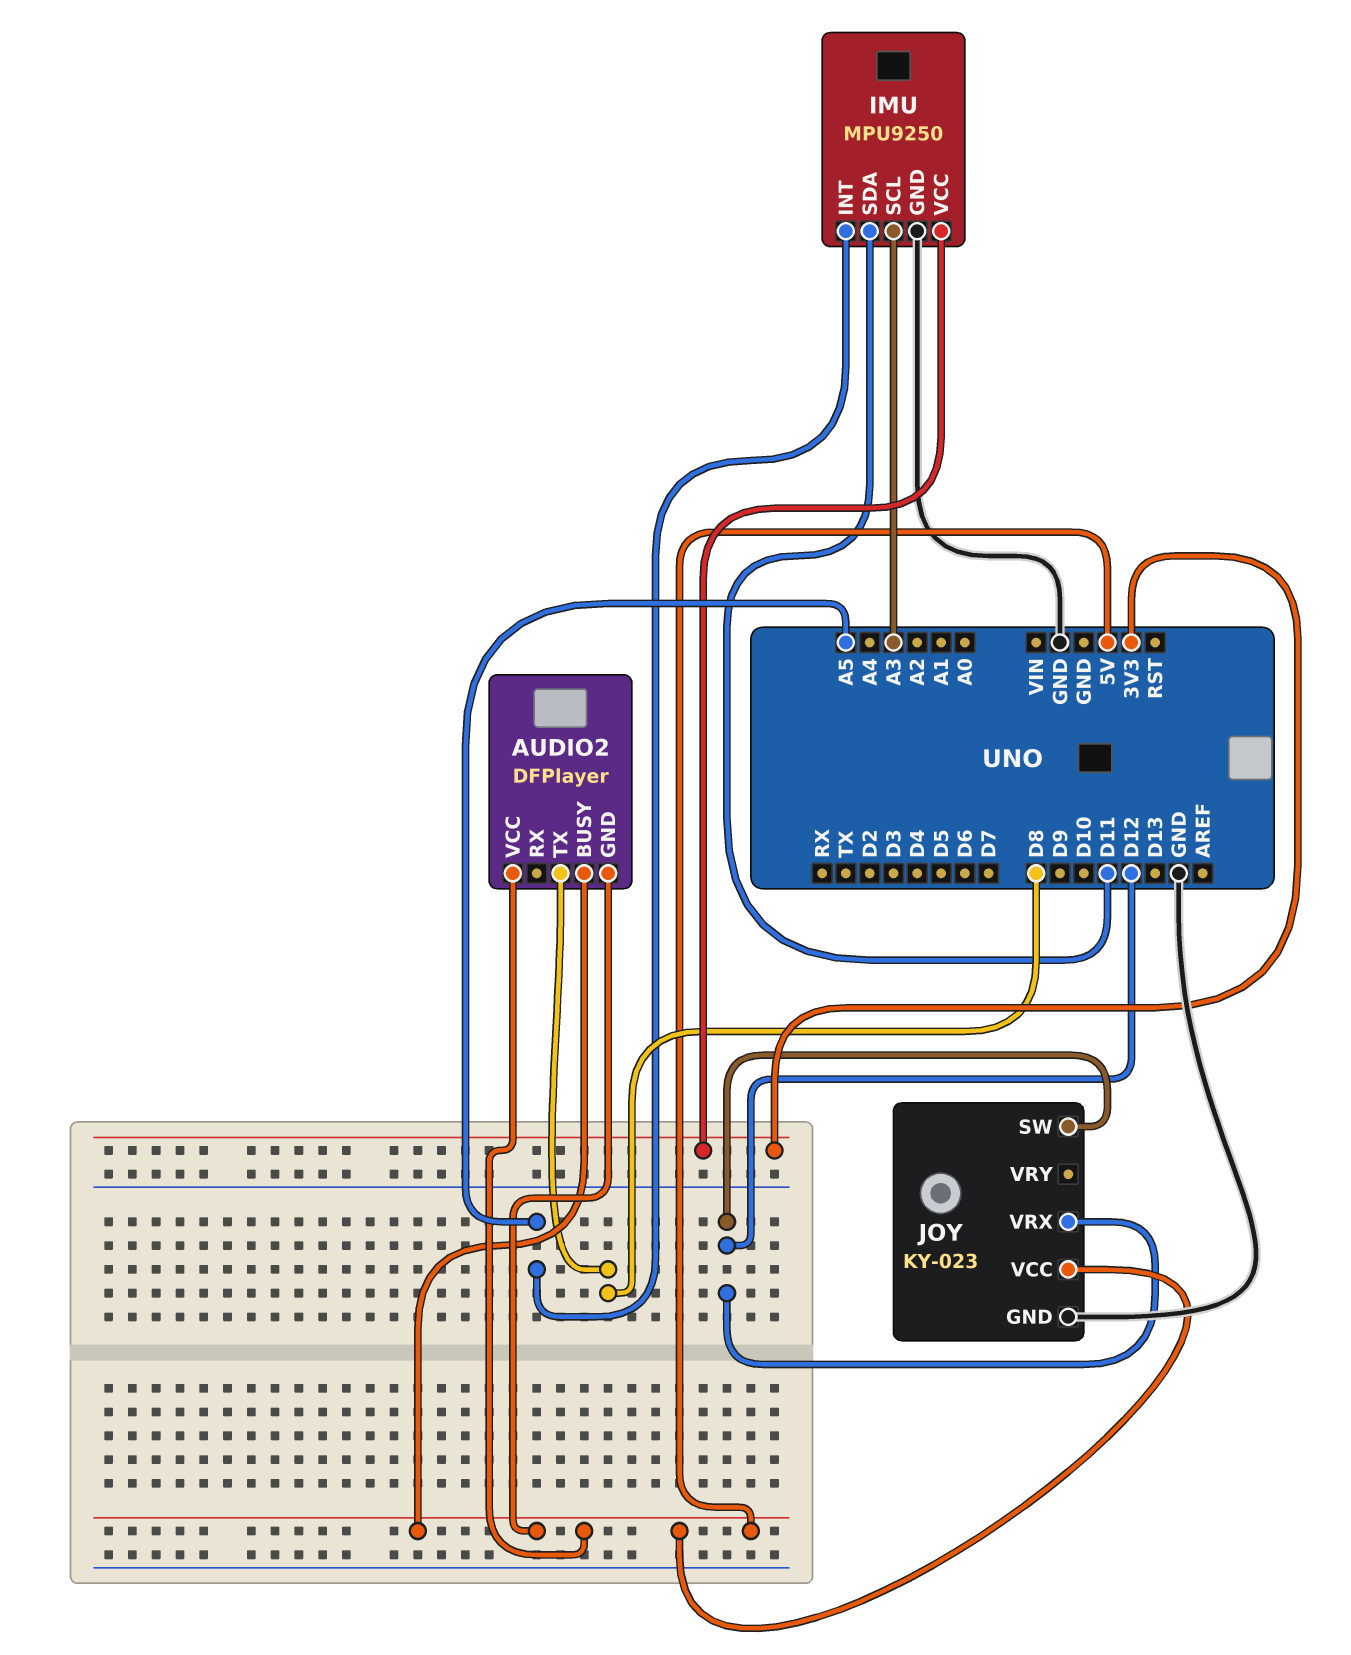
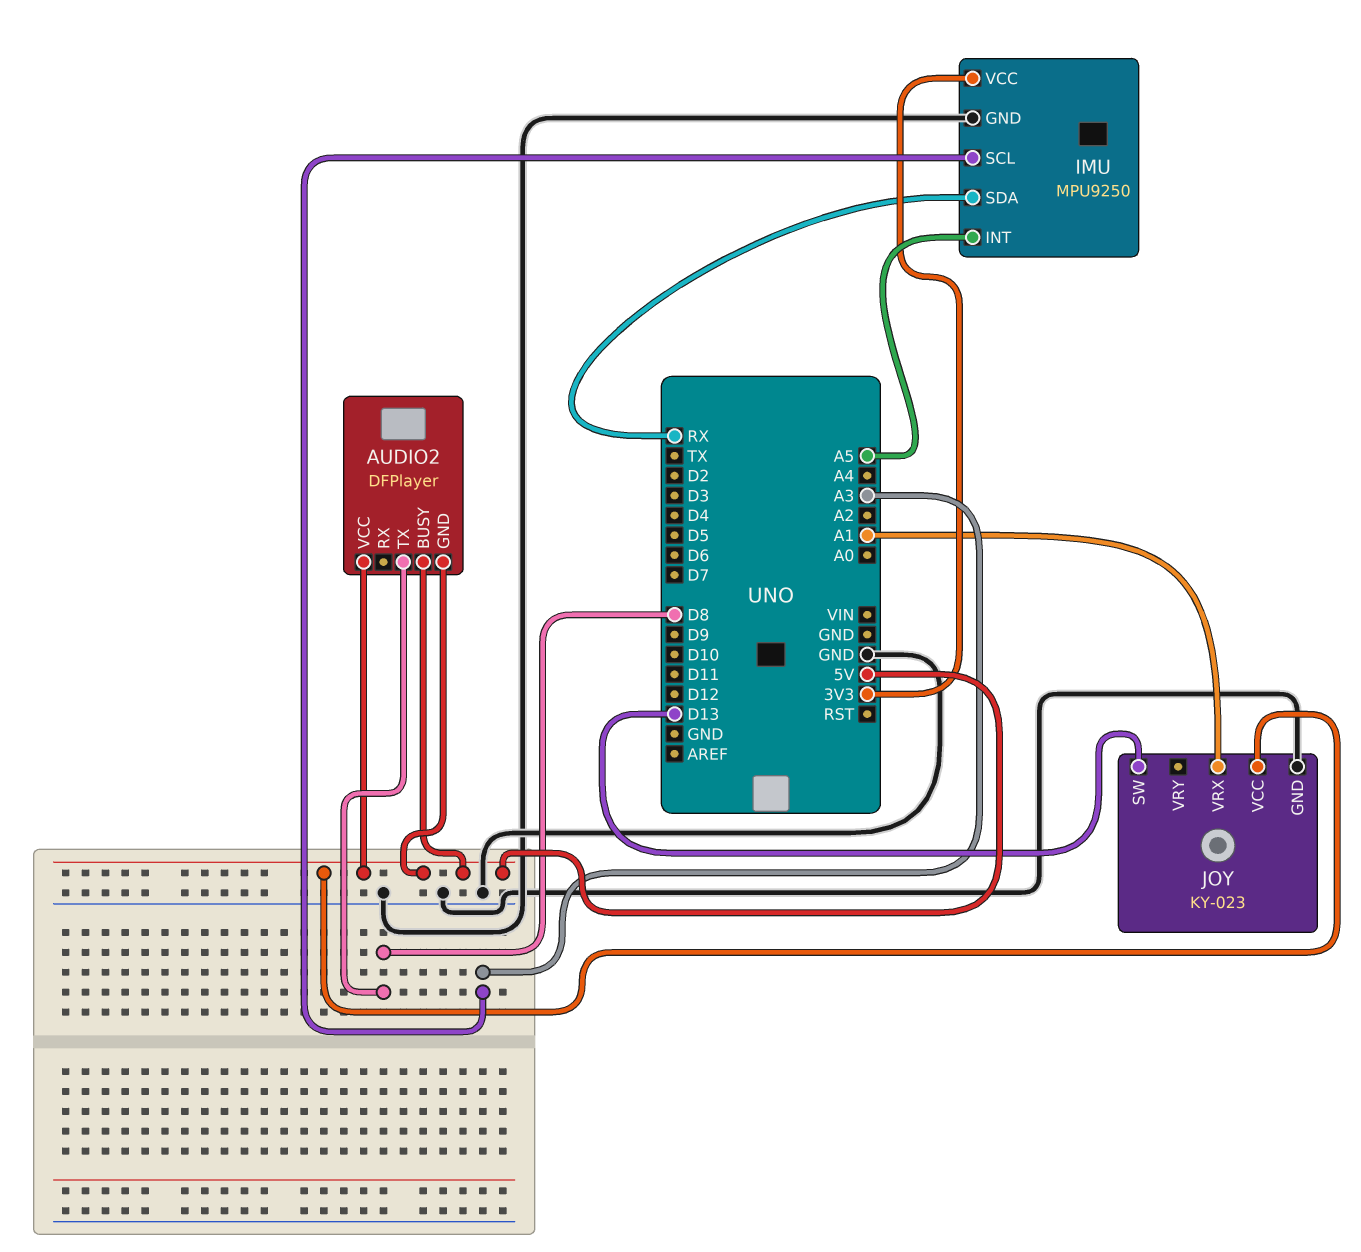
IMU pin SDA: D11 -> RX
JOY pin SW: D12 -> D13
JOY pin VRX: D12 -> A1

